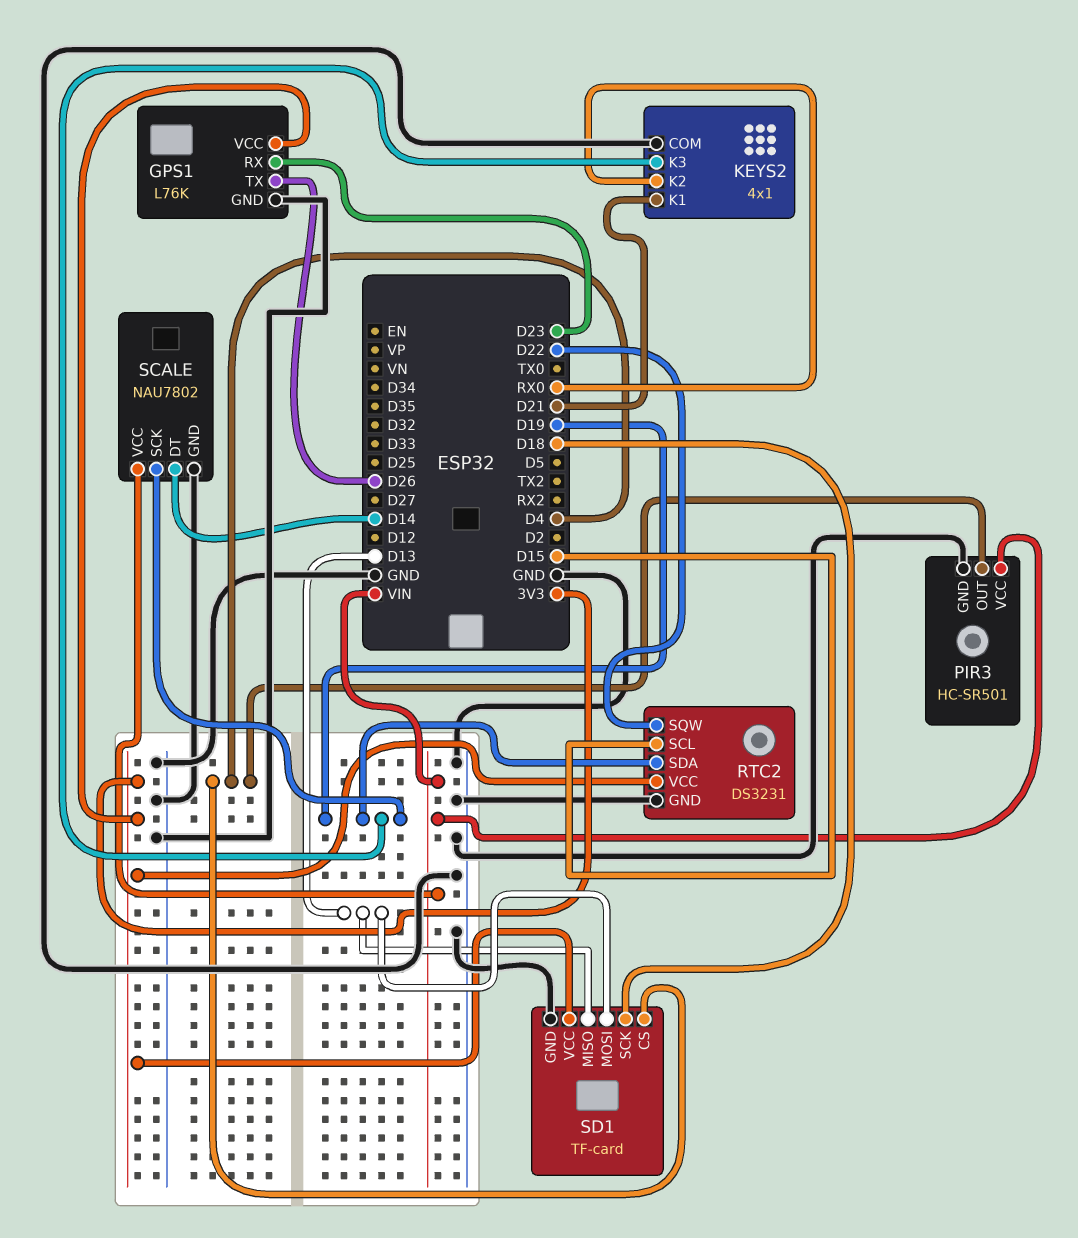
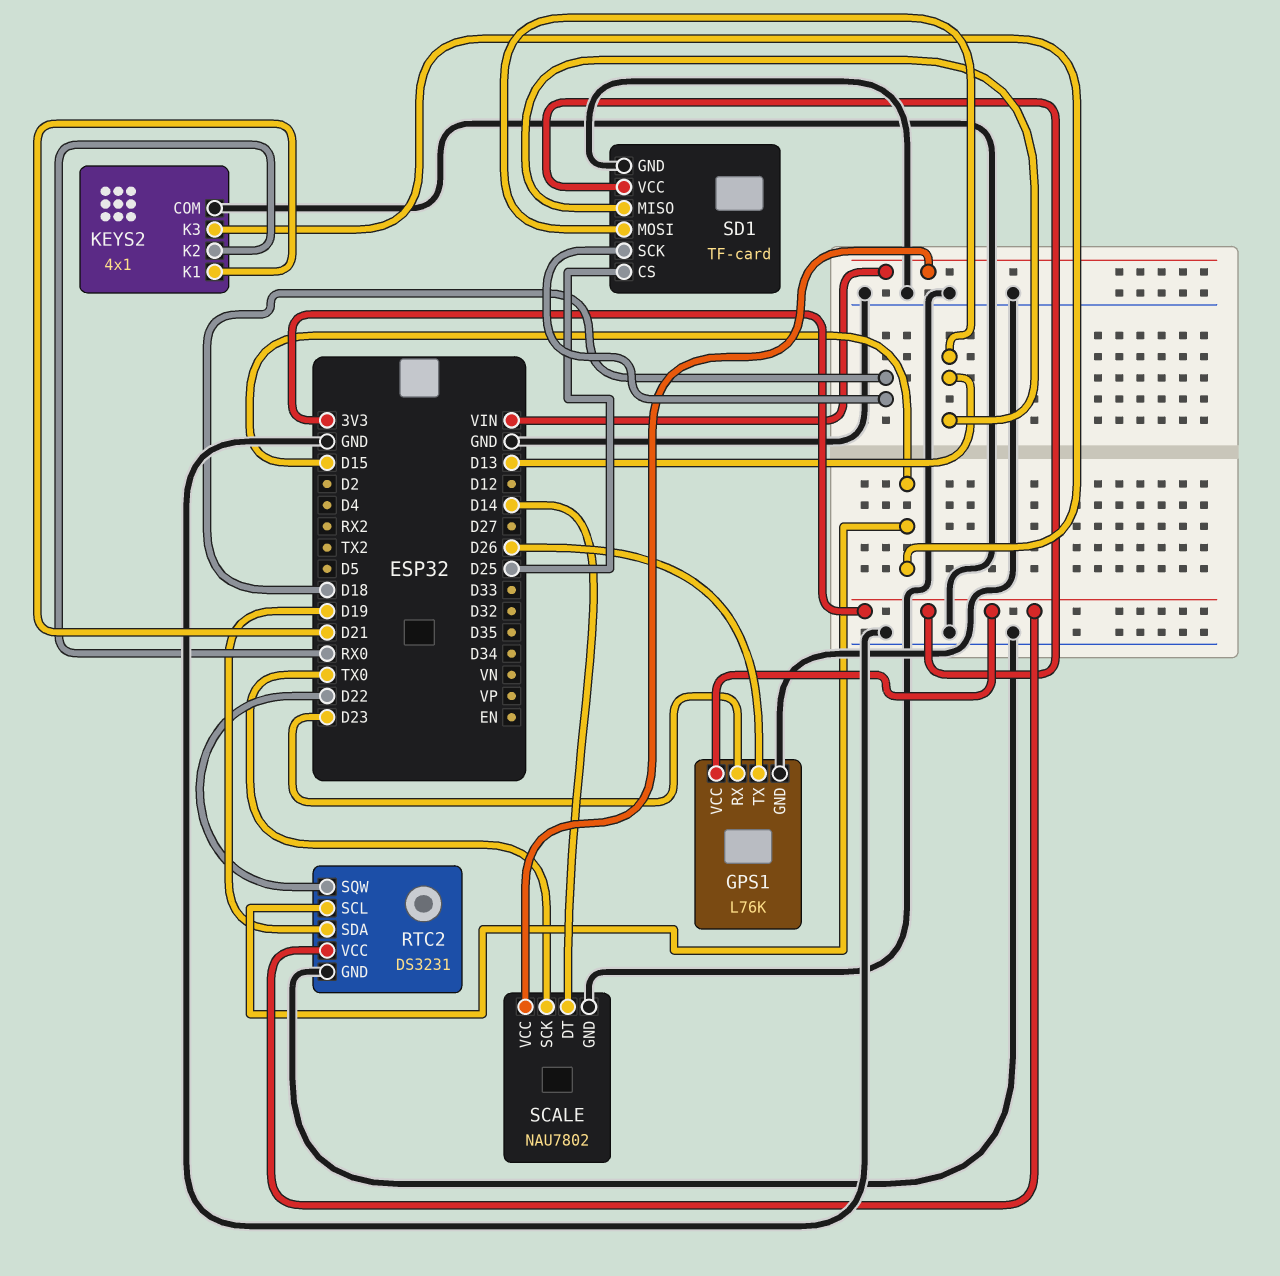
KEYS2 pin K3: D19 -> D15
PIR3: HC-SR501 -> none
PIR3 pin GND: GND -> none
PIR3 pin OUT: D4 -> none
PIR3 pin VCC: VIN -> none
SCALE pin SCK: D19 -> TX0
SD1 pin CS: D4 -> D25

